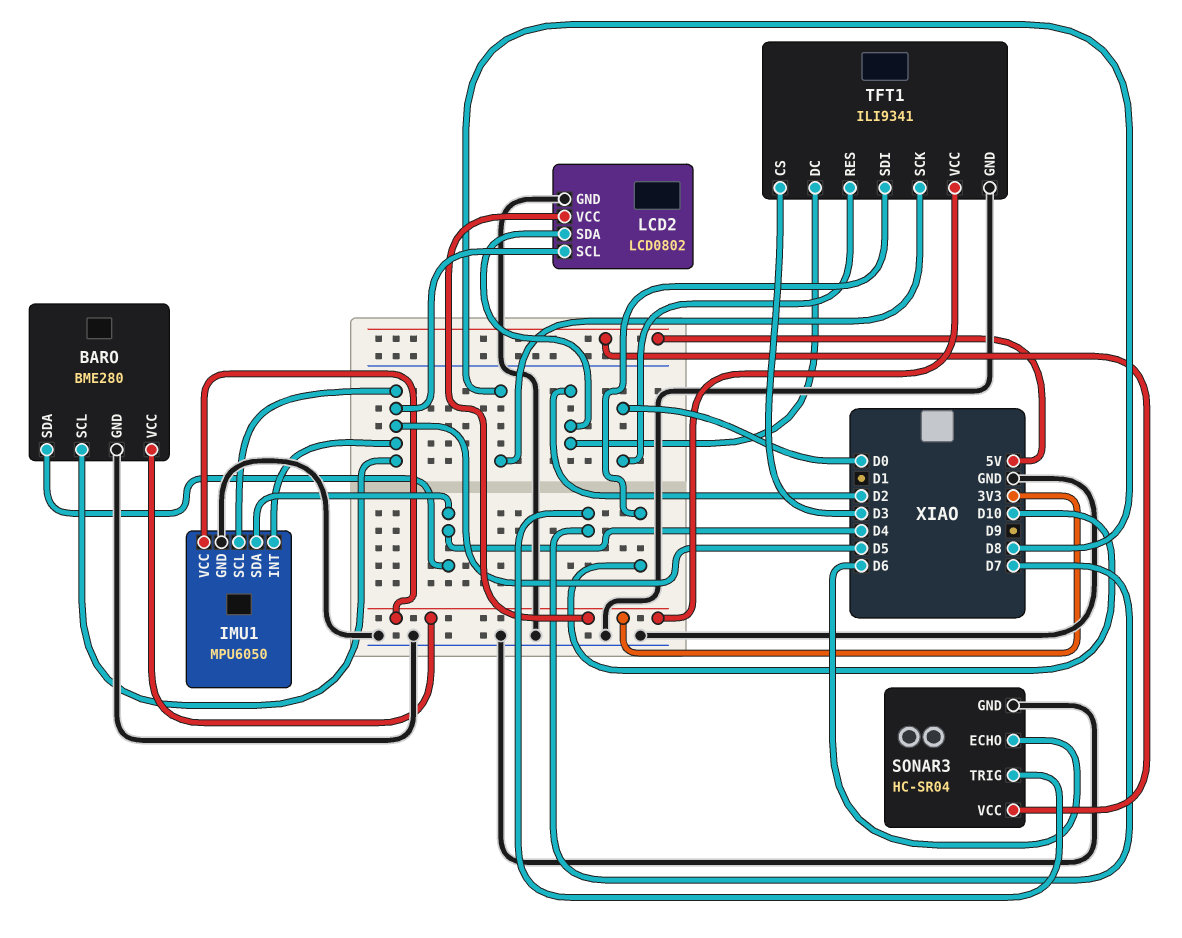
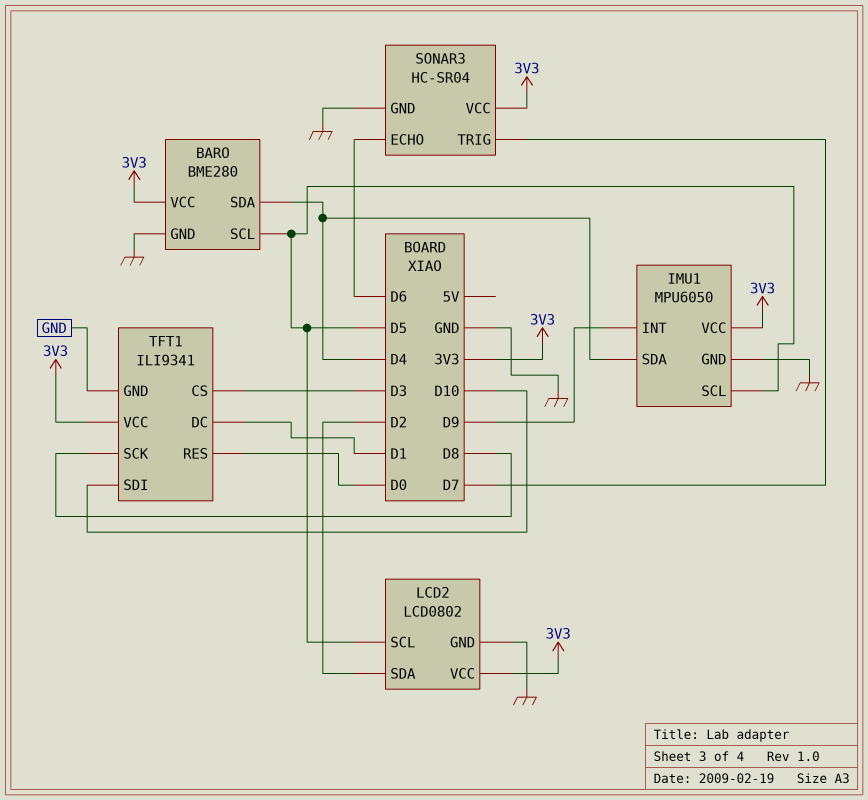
IMU1 pin INT: D5 -> D9
SONAR3 pin VCC: 5V -> 3V3
TFT1 pin DC: D2 -> D1

